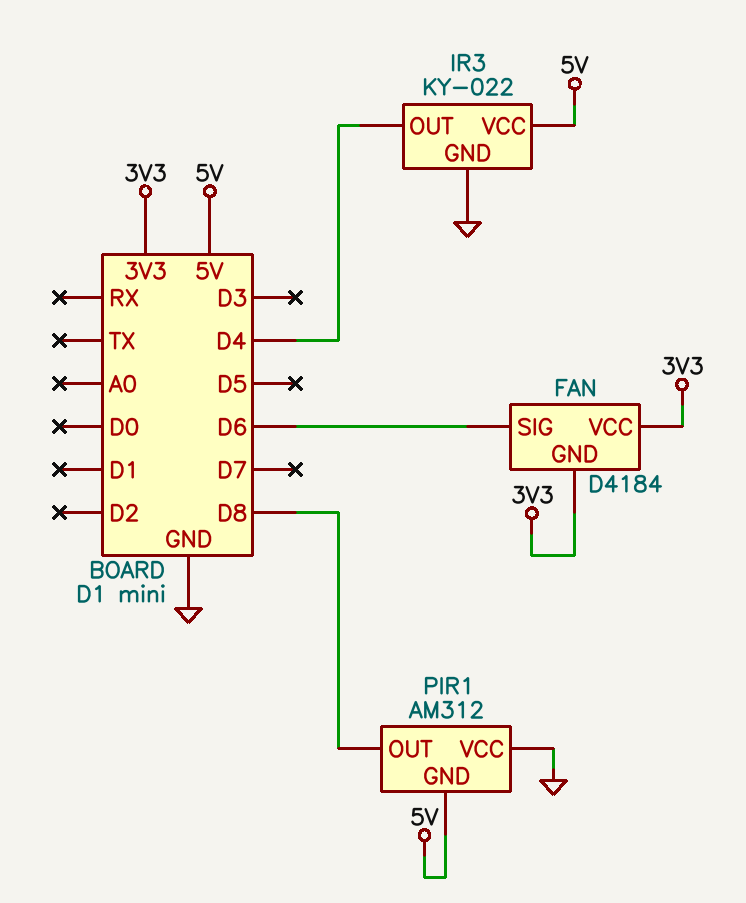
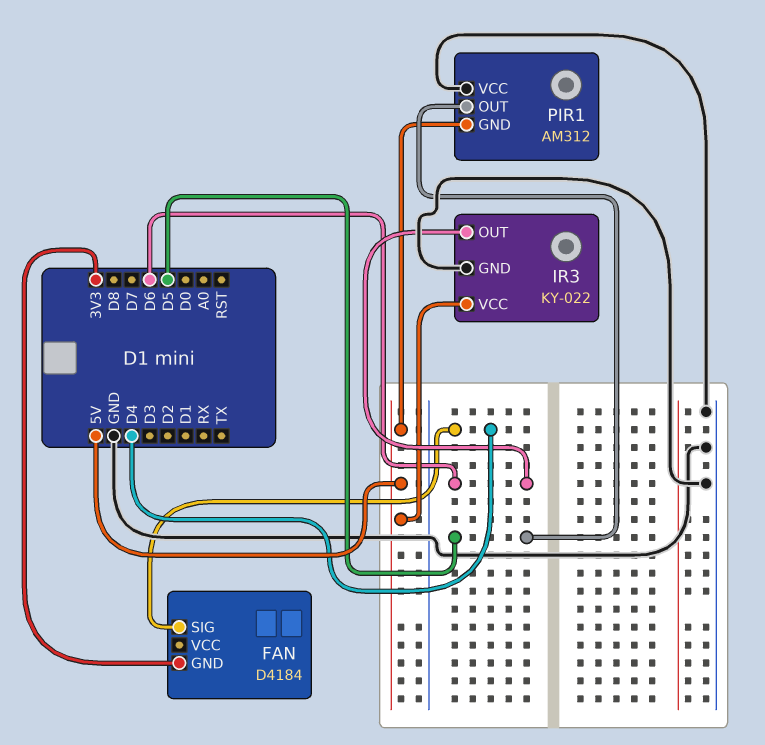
FAN pin SIG: D6 -> D4
FAN pin VCC: 3V3 -> none
IR3 pin OUT: D4 -> D6
PIR1 pin OUT: D8 -> D5

